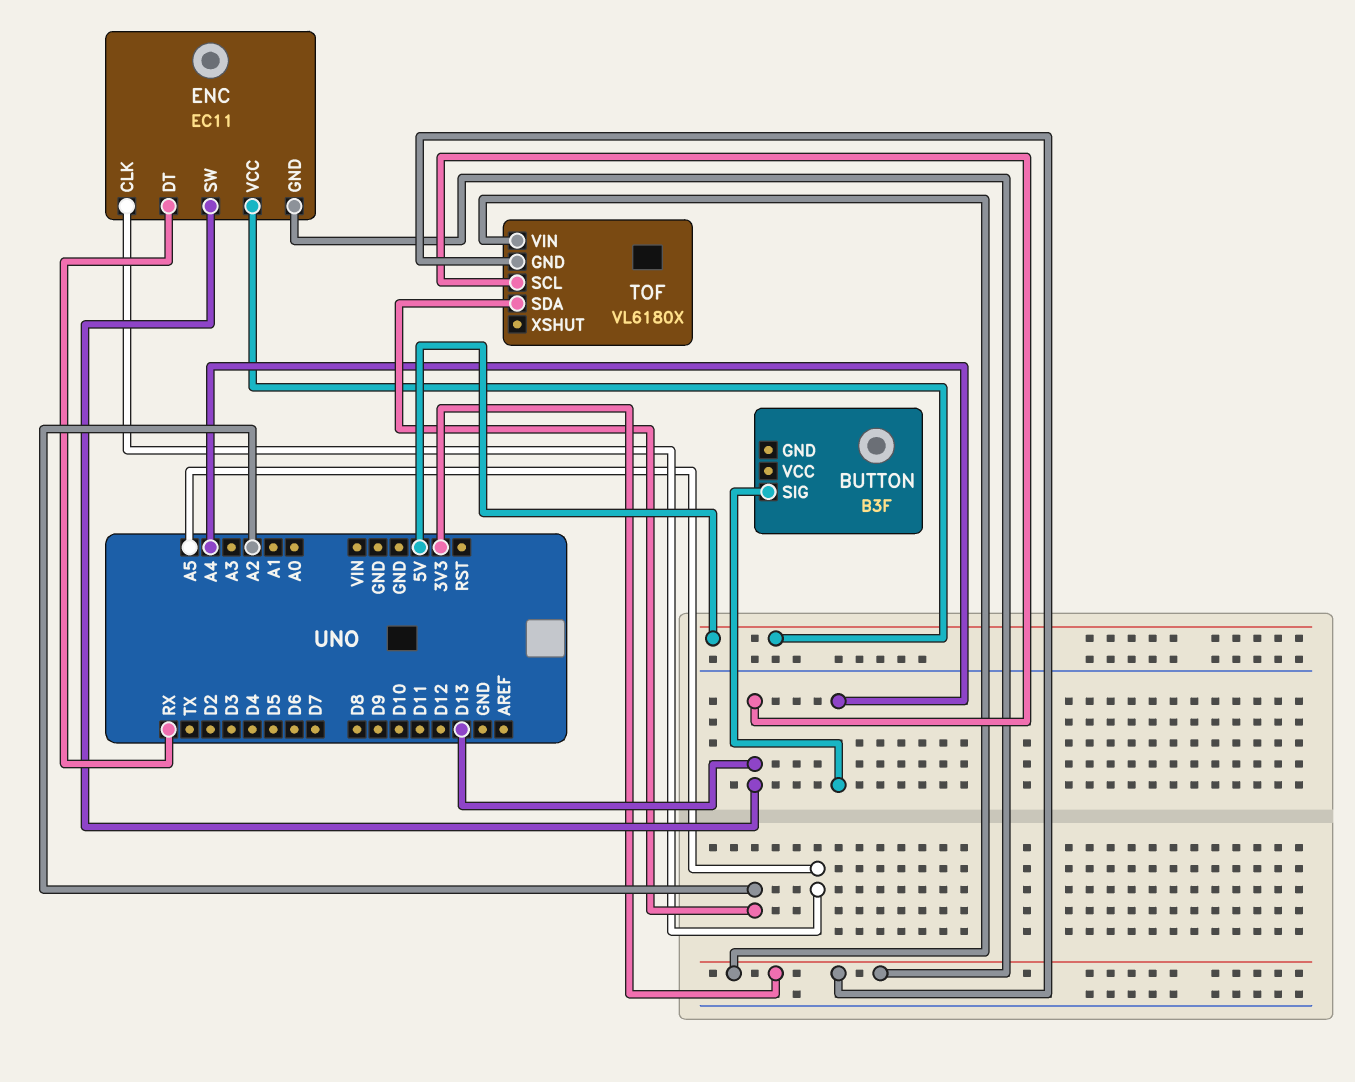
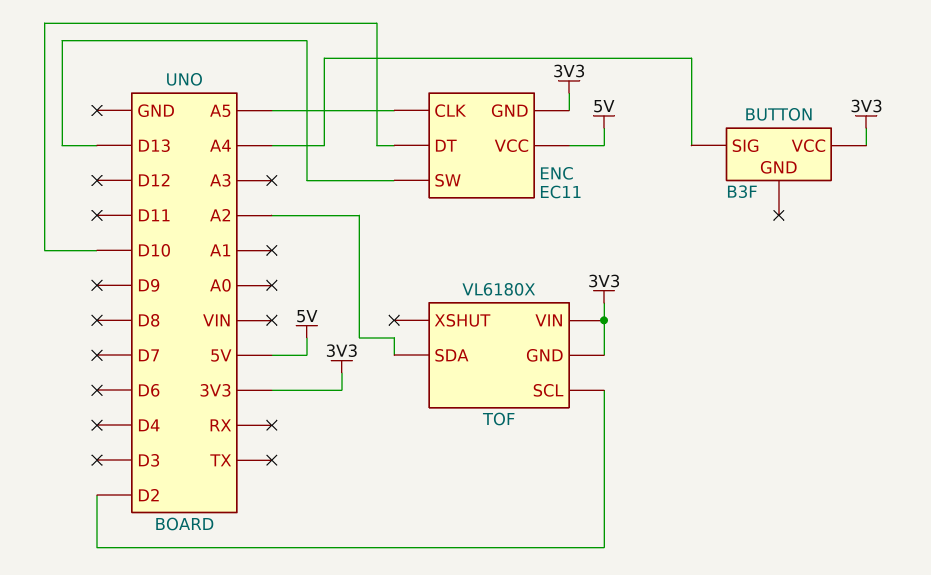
BUTTON pin VCC: none -> 3V3
ENC pin DT: RX -> D10
TOF pin SCL: D13 -> D2

